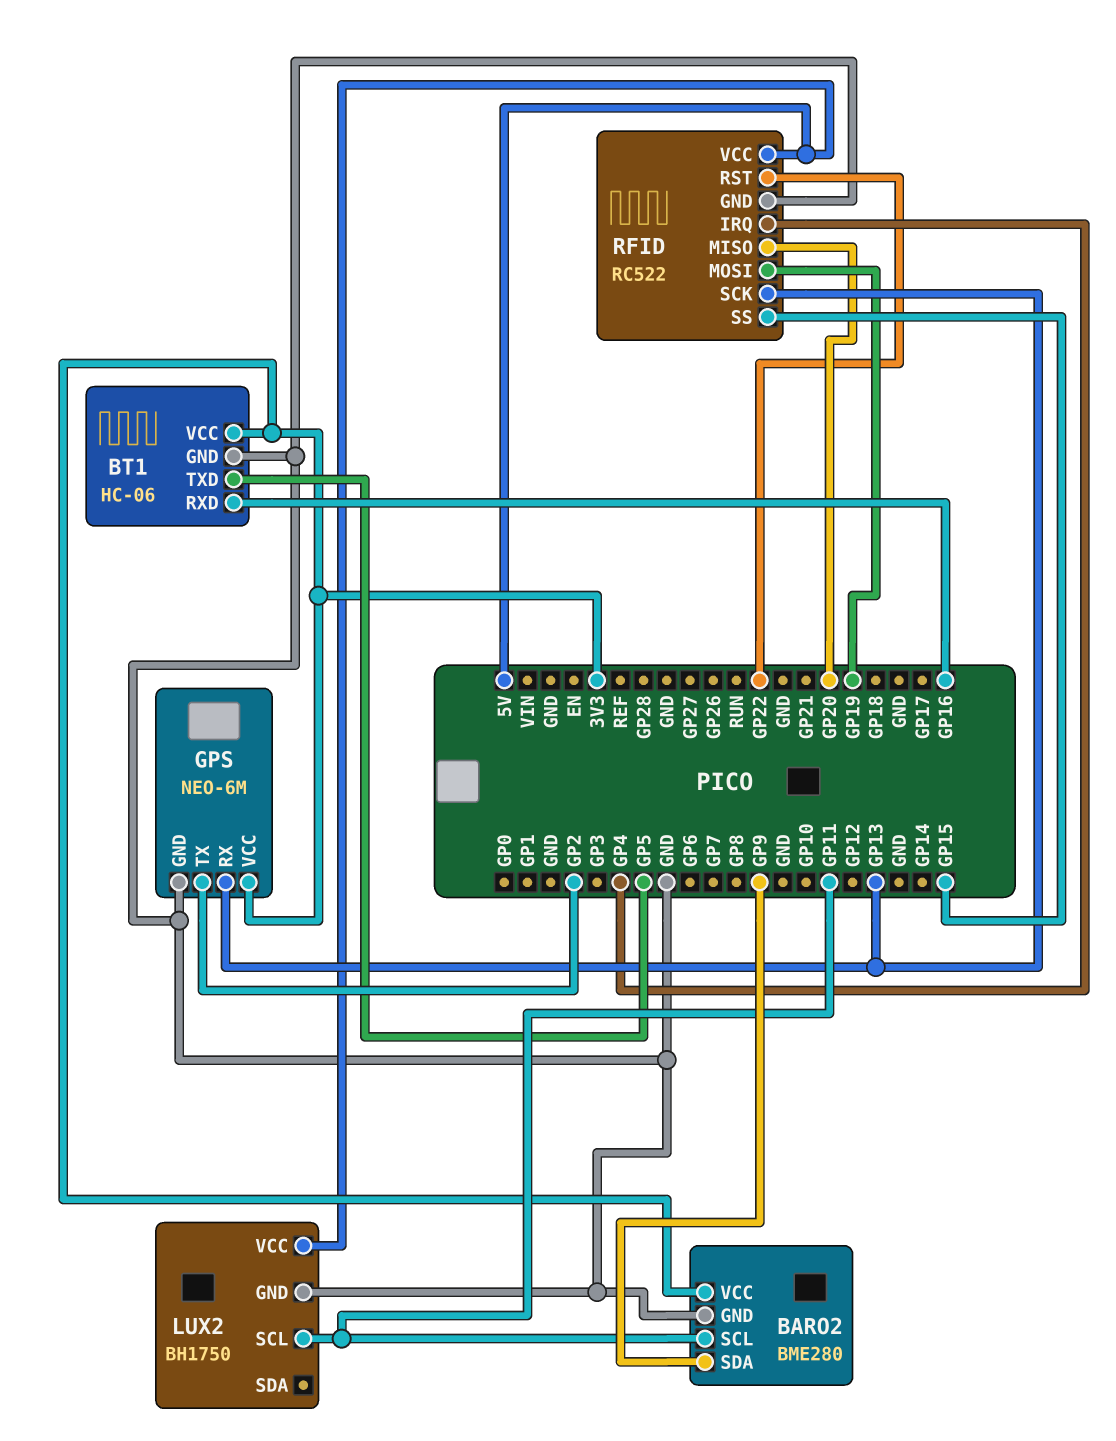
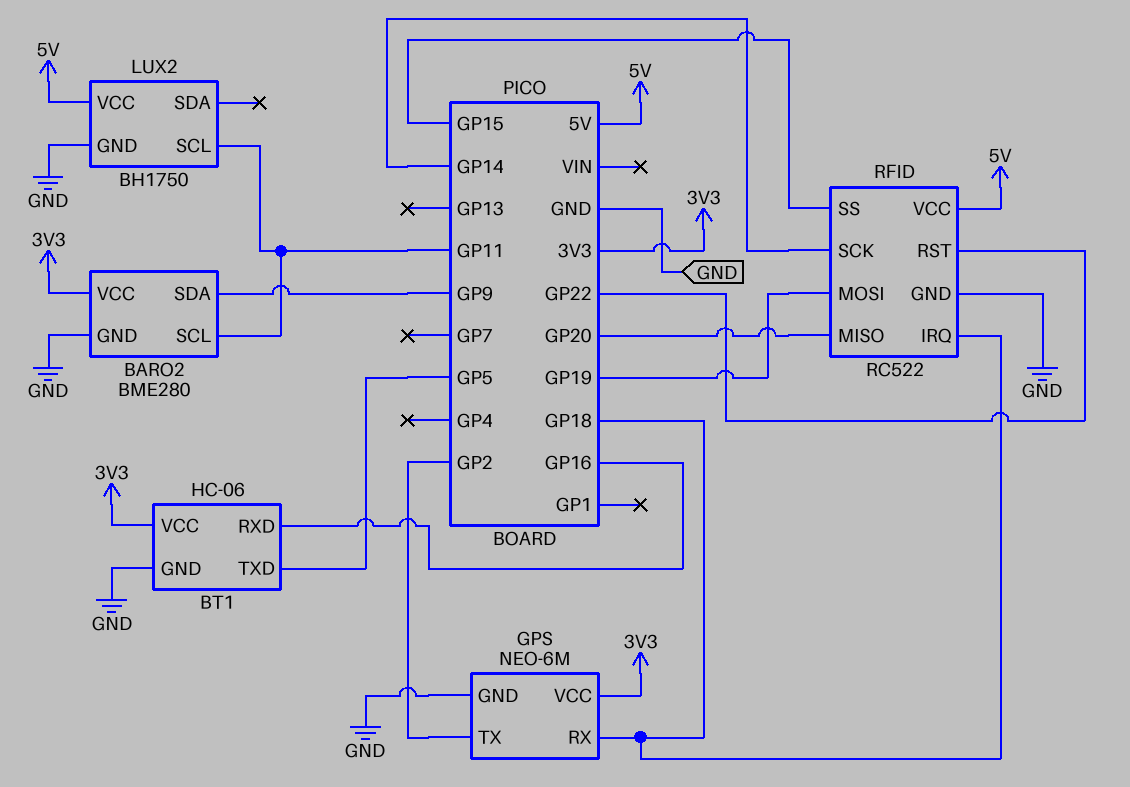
GPS pin RX: GP13 -> GP18
RFID pin IRQ: GP4 -> GP18
RFID pin SCK: GP13 -> GP14

